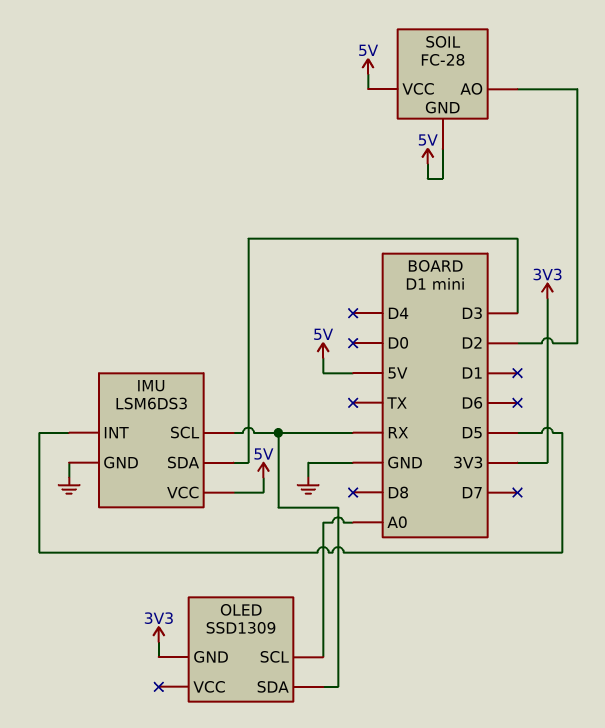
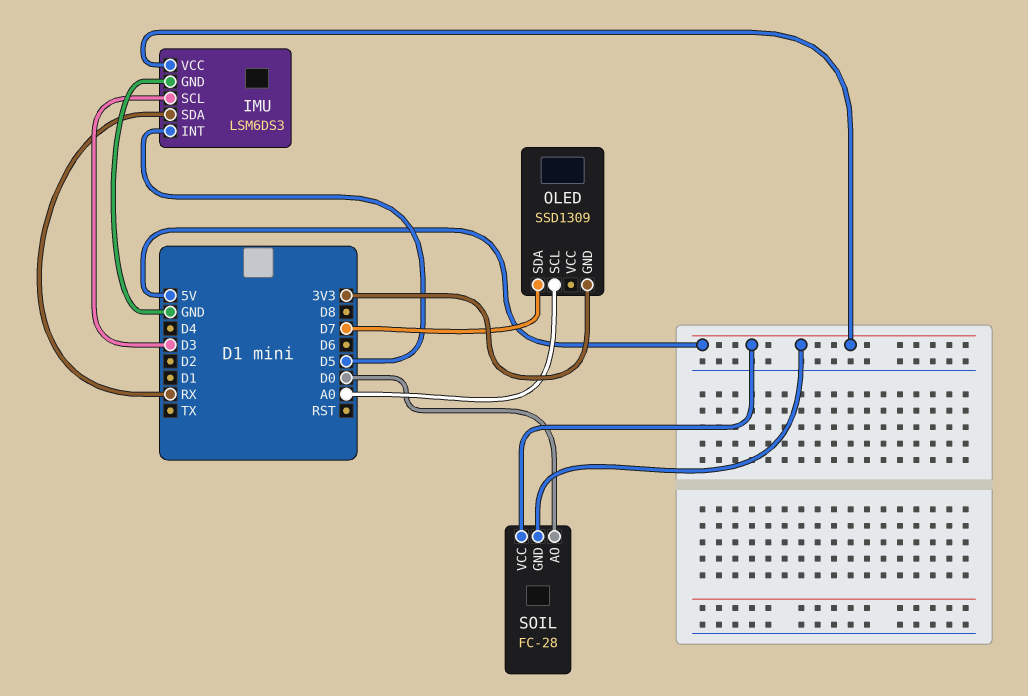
IMU pin SCL: RX -> D3
IMU pin SDA: D3 -> RX
OLED pin SDA: RX -> D7
SOIL pin AO: D2 -> D0

